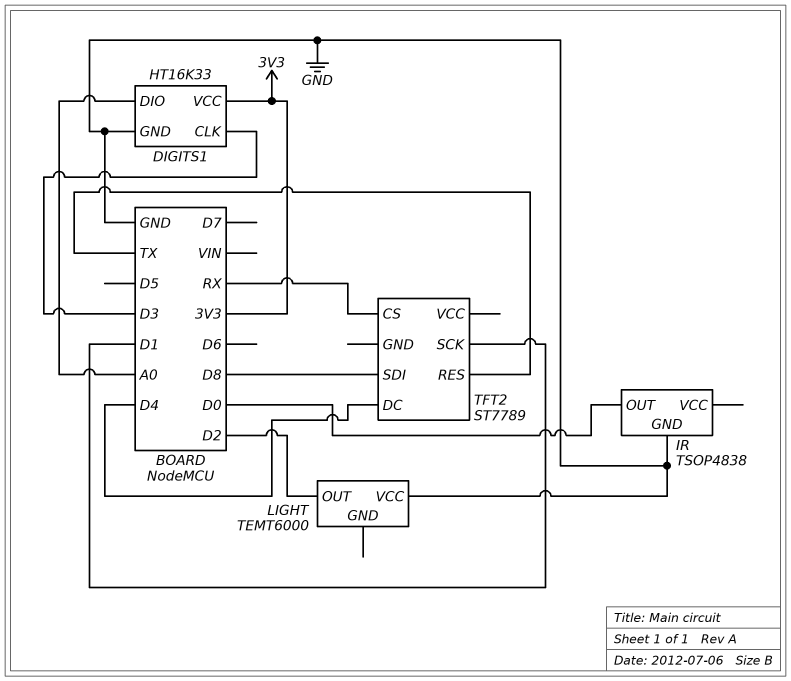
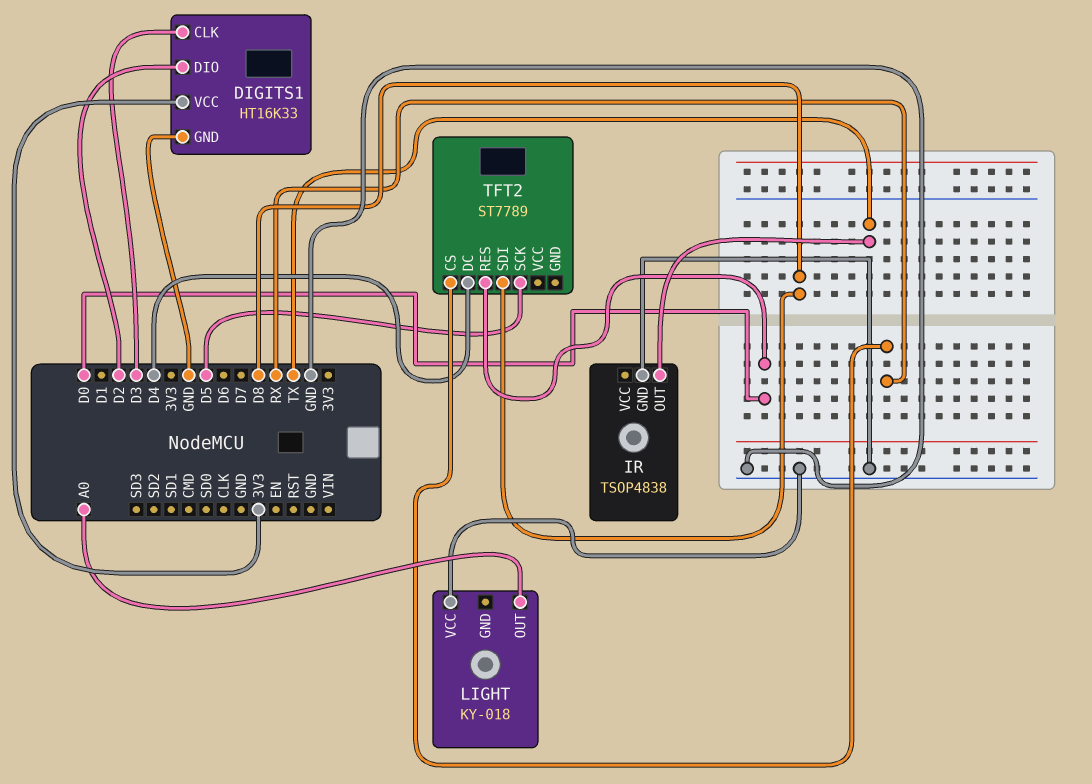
DIGITS1 pin DIO: A0 -> D2
IR pin OUT: D0 -> TX
LIGHT: TEMT6000 -> KY-018
LIGHT pin OUT: D2 -> A0
TFT2 pin RES: TX -> D0
TFT2 pin SCK: D1 -> D5

